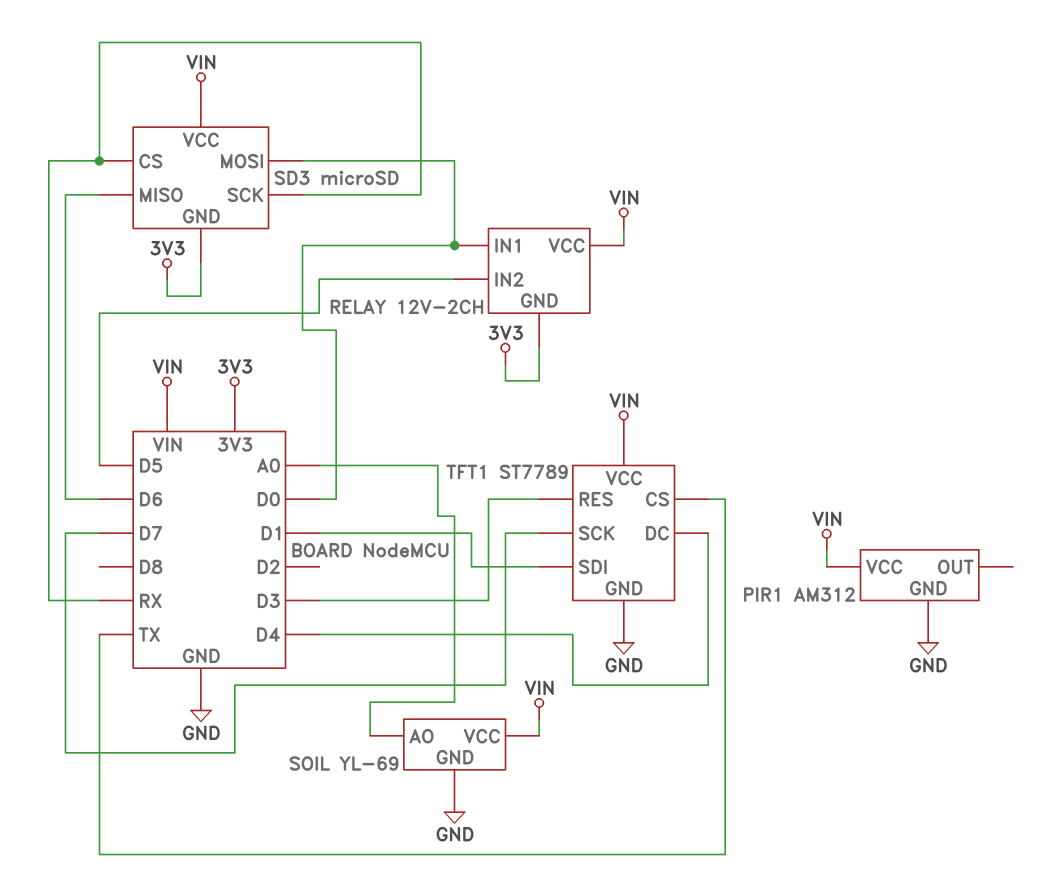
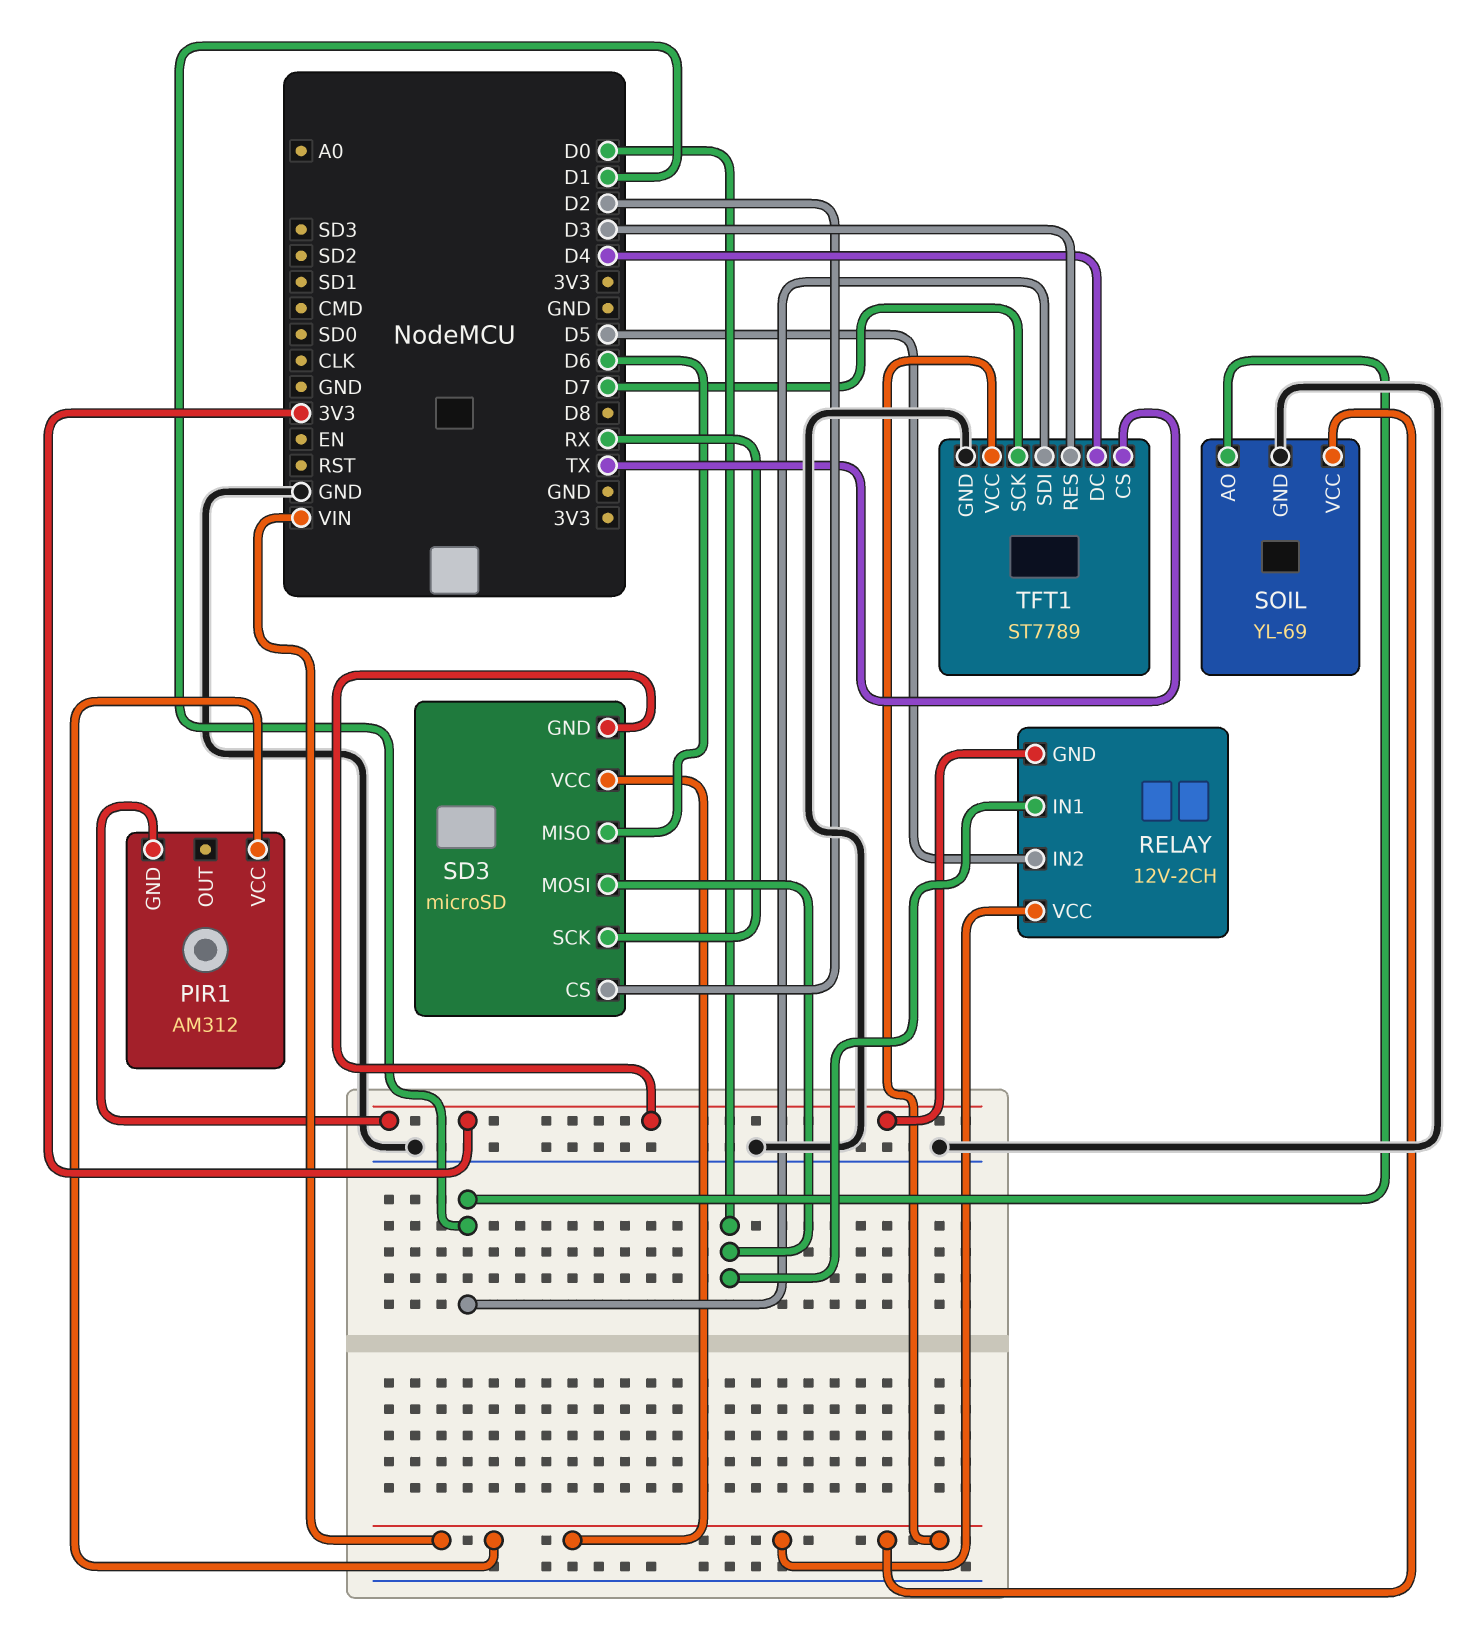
PIR1 pin GND: GND -> 3V3
SD3 pin CS: RX -> D2
SOIL pin AO: A0 -> D1

